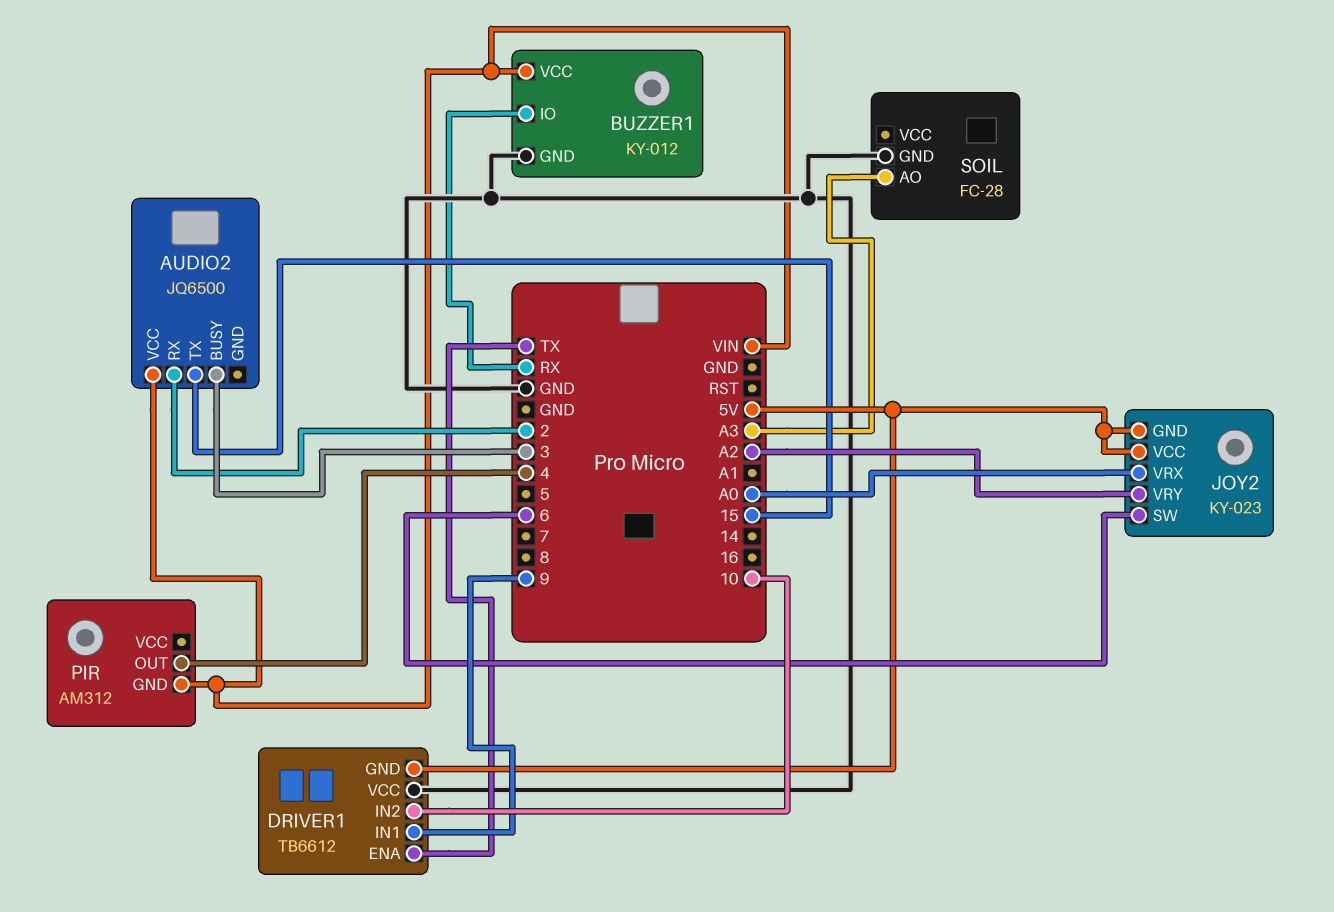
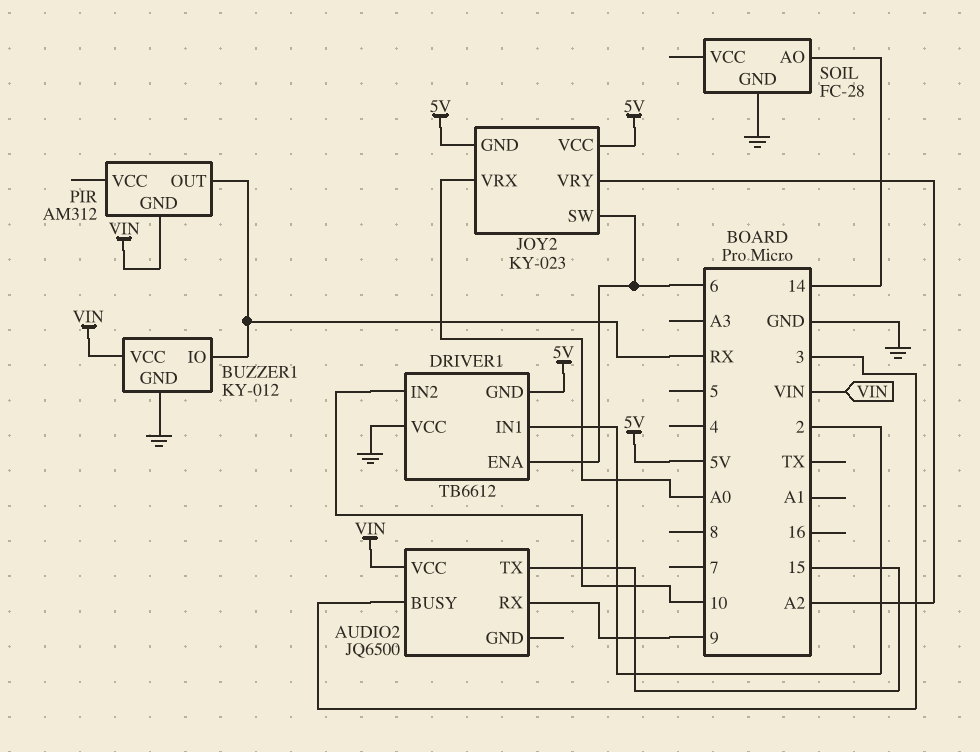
AUDIO2 pin RX: 2 -> 9
DRIVER1 pin ENA: TX -> 6
DRIVER1 pin IN1: 9 -> 2
PIR pin OUT: 4 -> RX
SOIL pin AO: A3 -> 14

